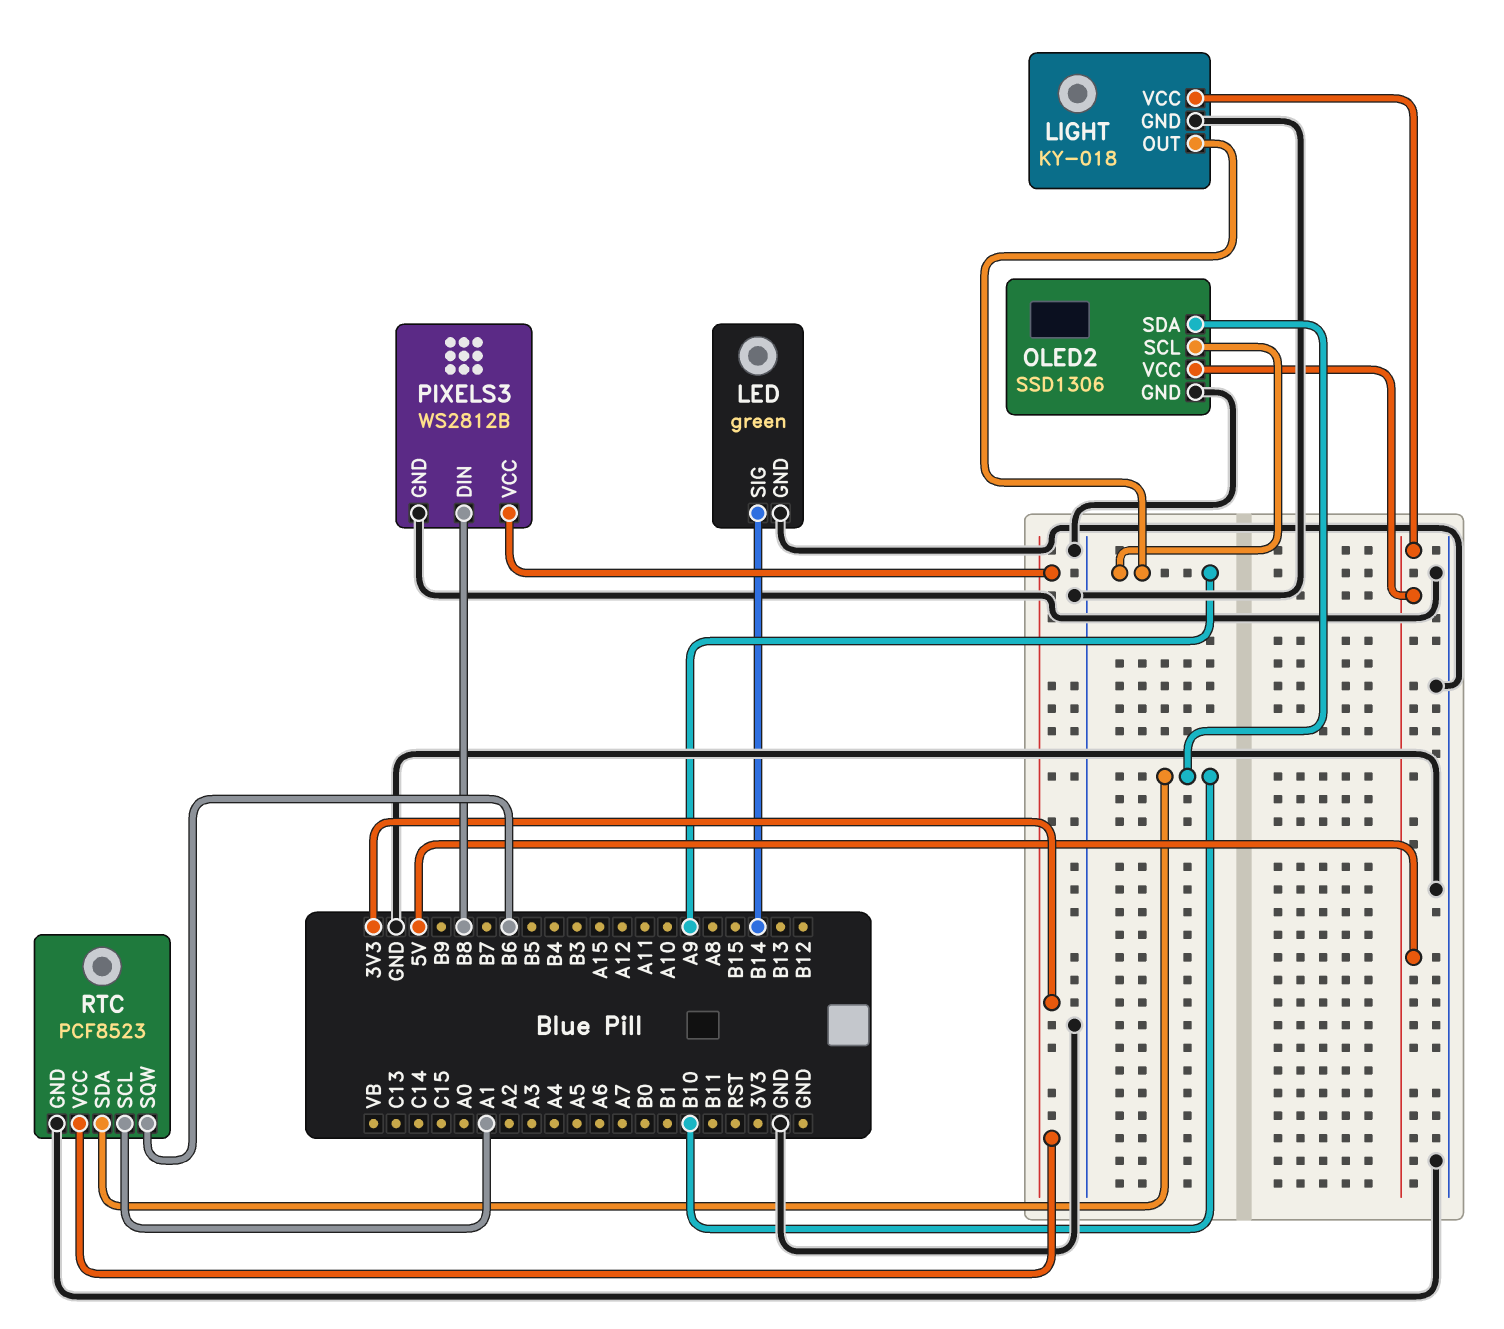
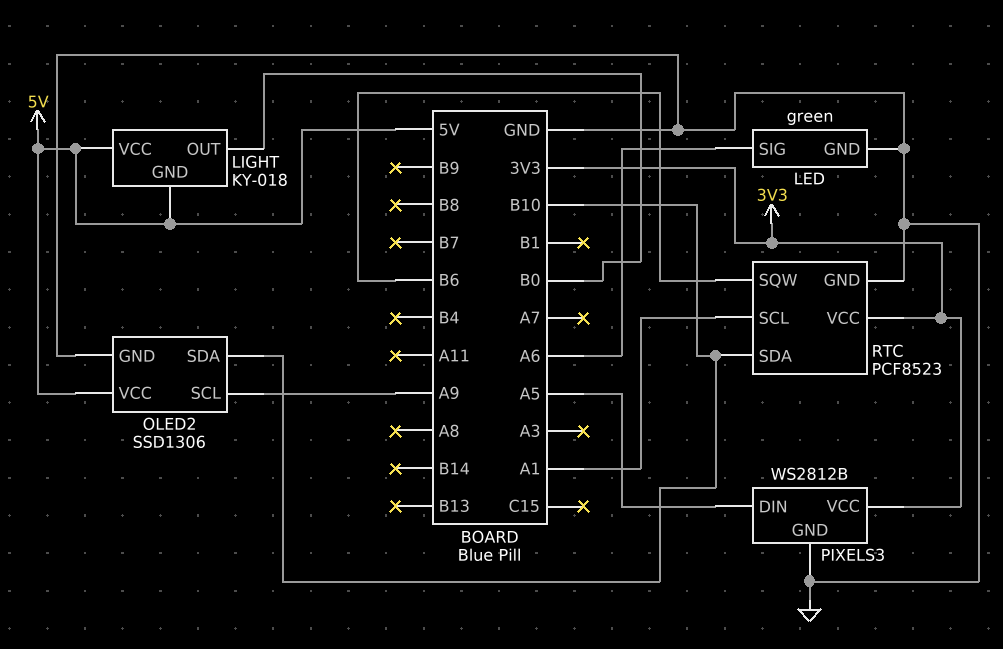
LED pin SIG: B14 -> A6
LIGHT pin GND: GND -> 5V
LIGHT pin OUT: A9 -> B0
PIXELS3 pin DIN: B8 -> A5

